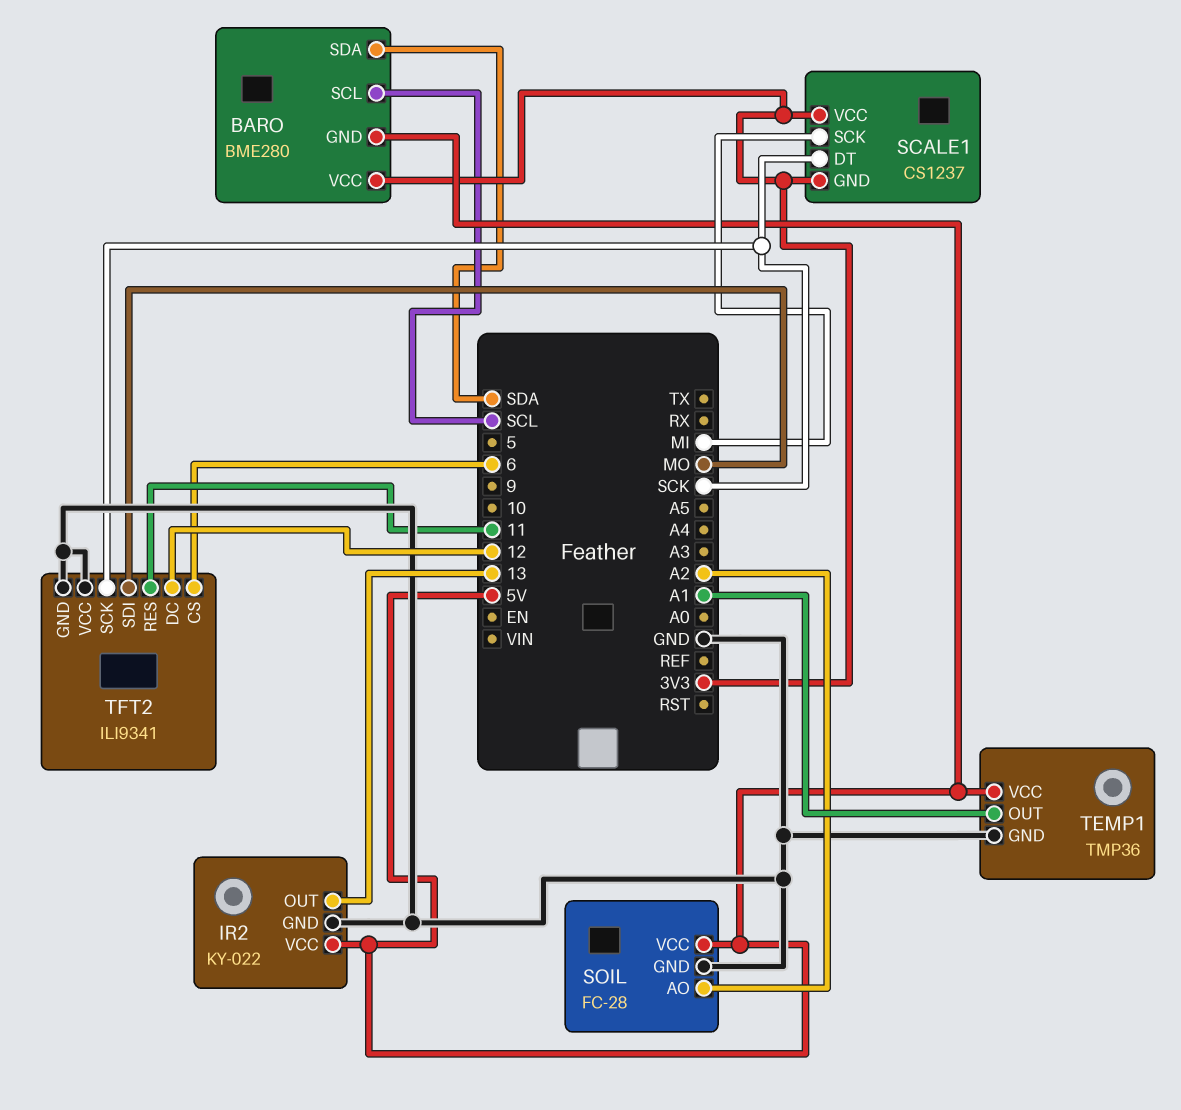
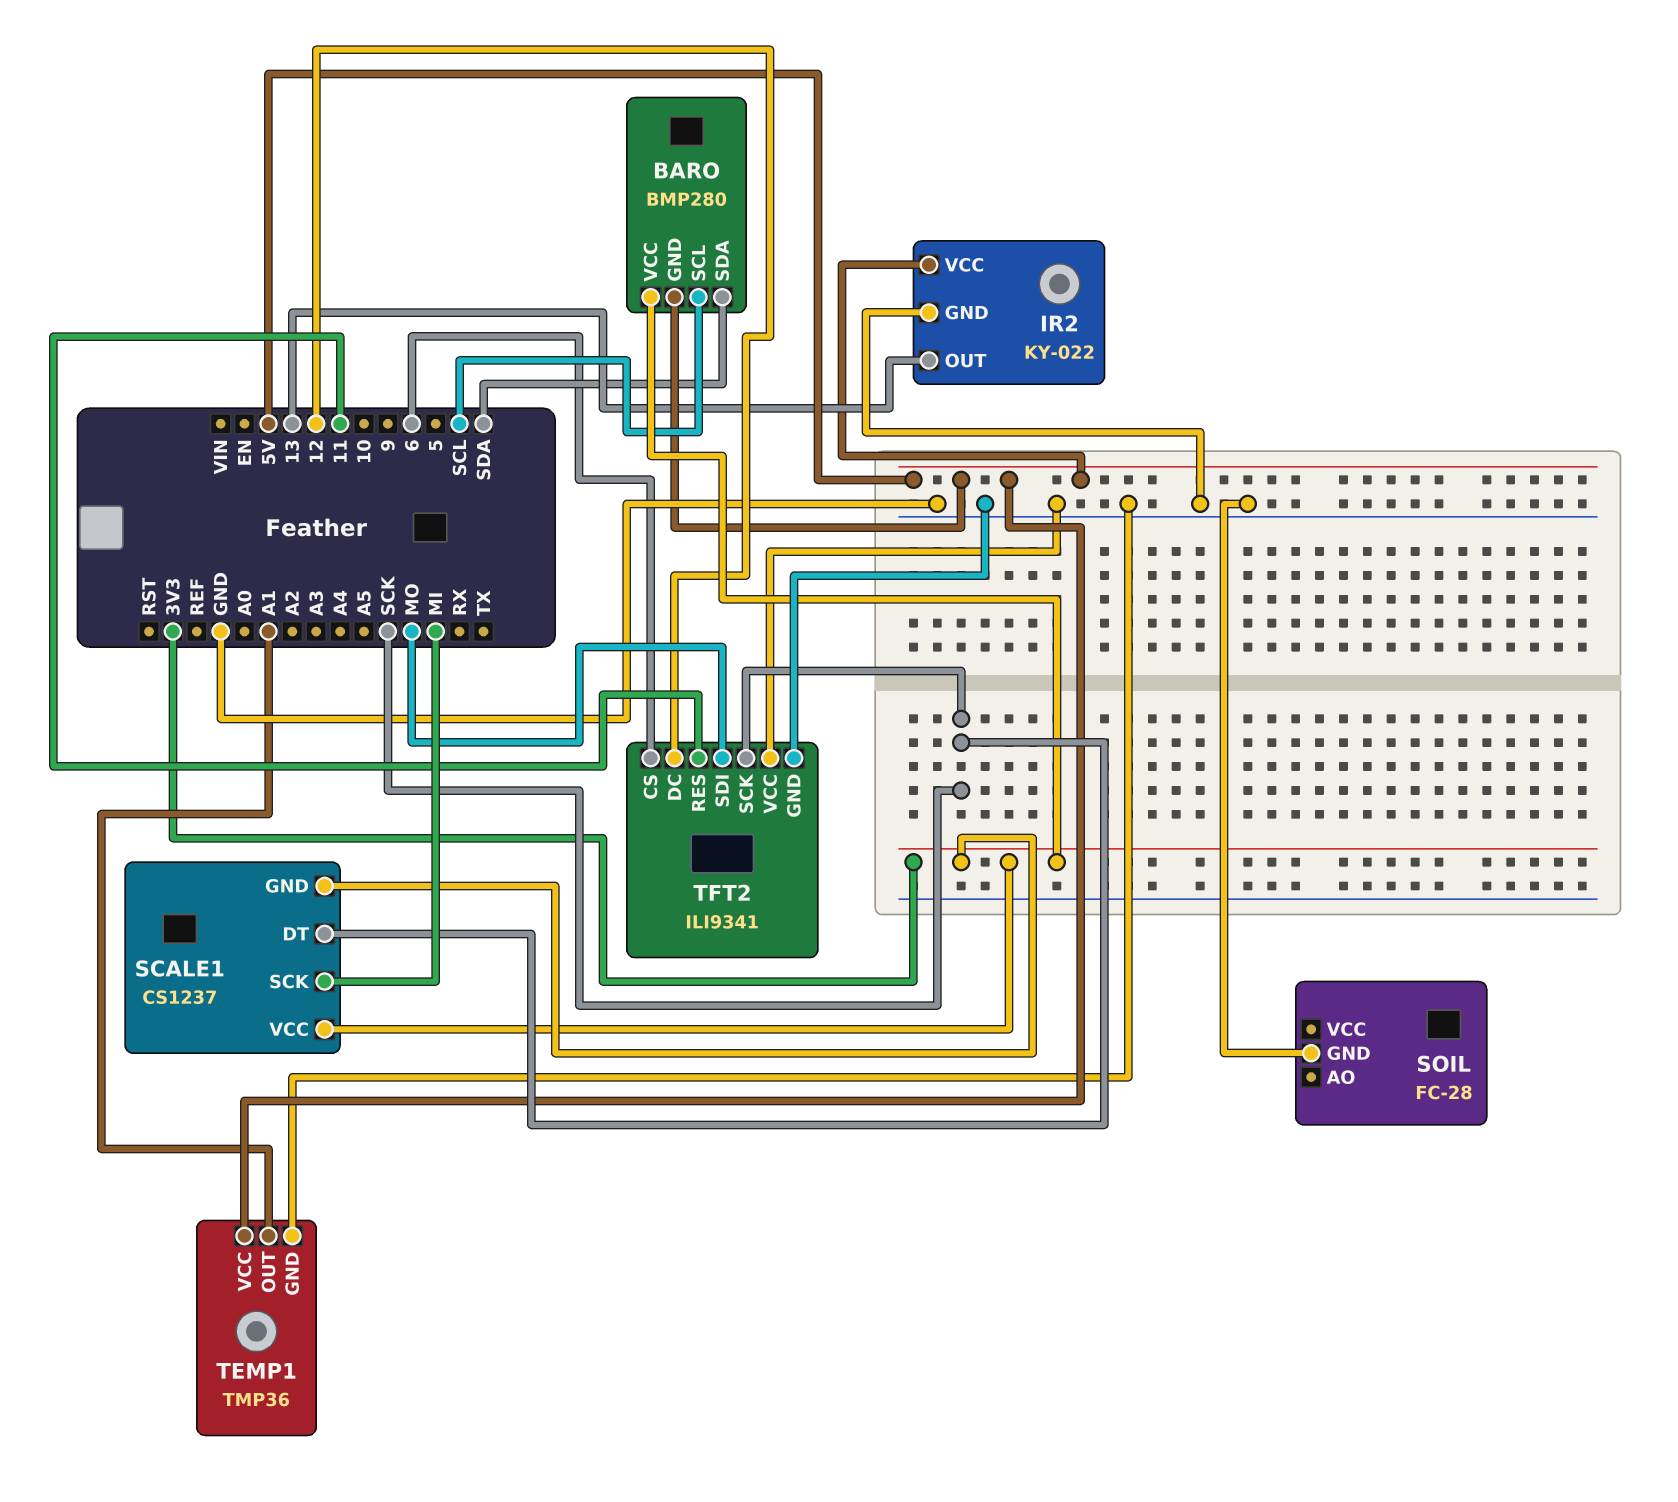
BARO: BME280 -> BMP280
SOIL pin AO: A2 -> none
SOIL pin VCC: 5V -> none

